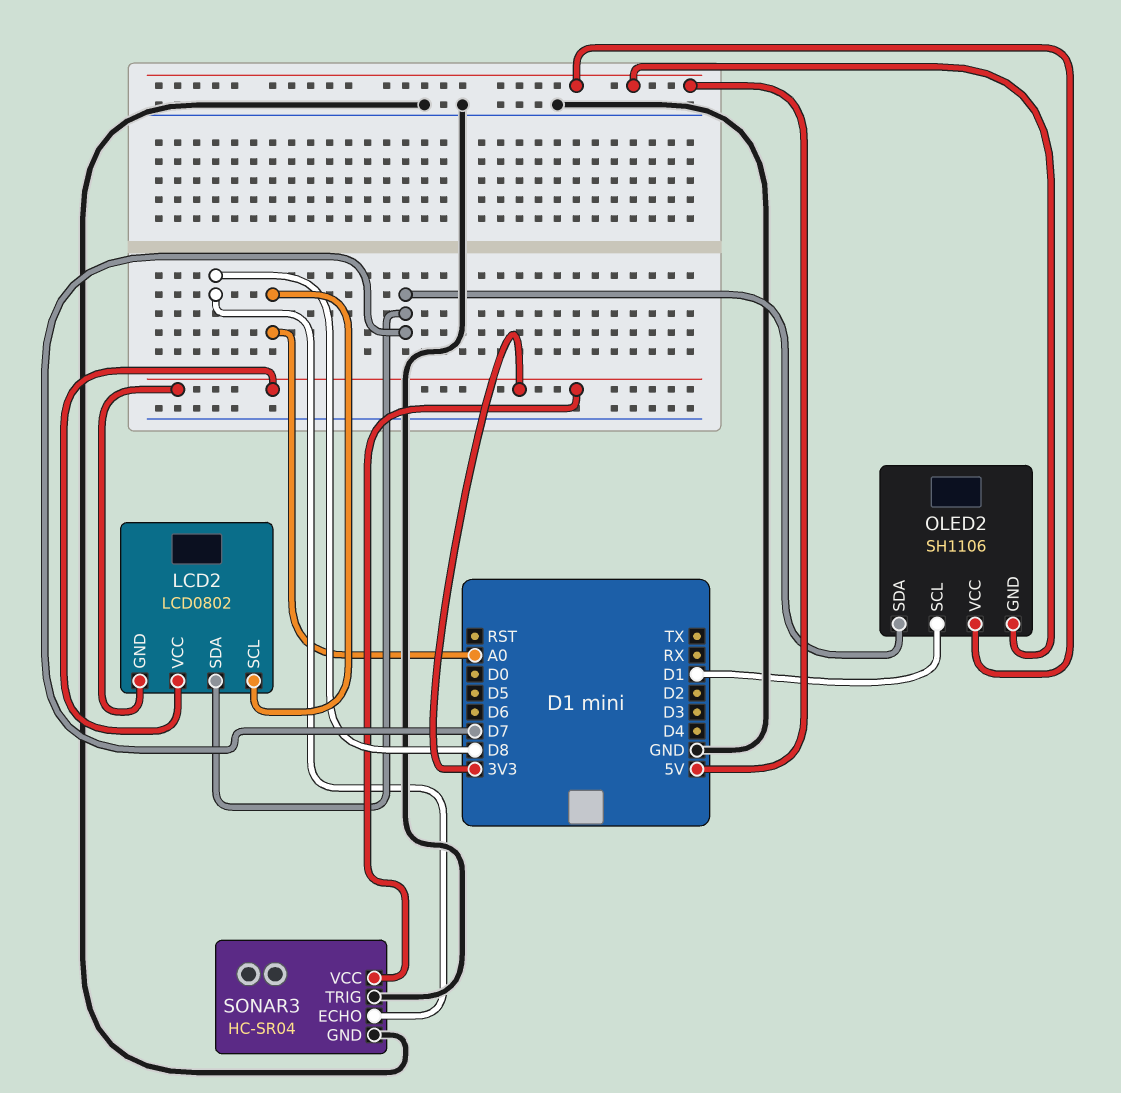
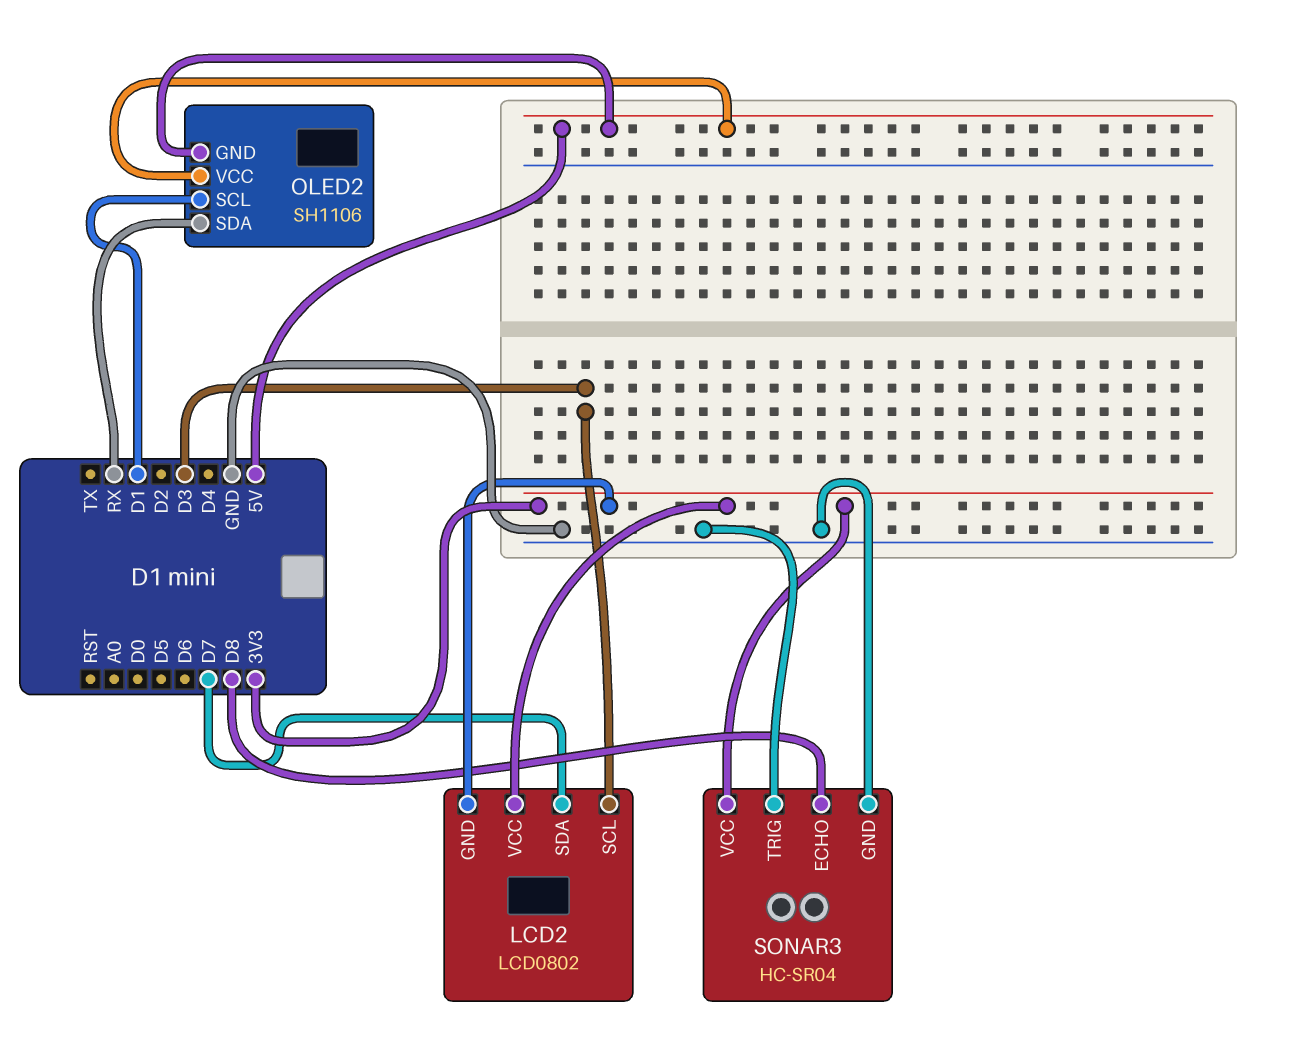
LCD2 pin SCL: A0 -> D3
OLED2 pin SDA: D7 -> RX

